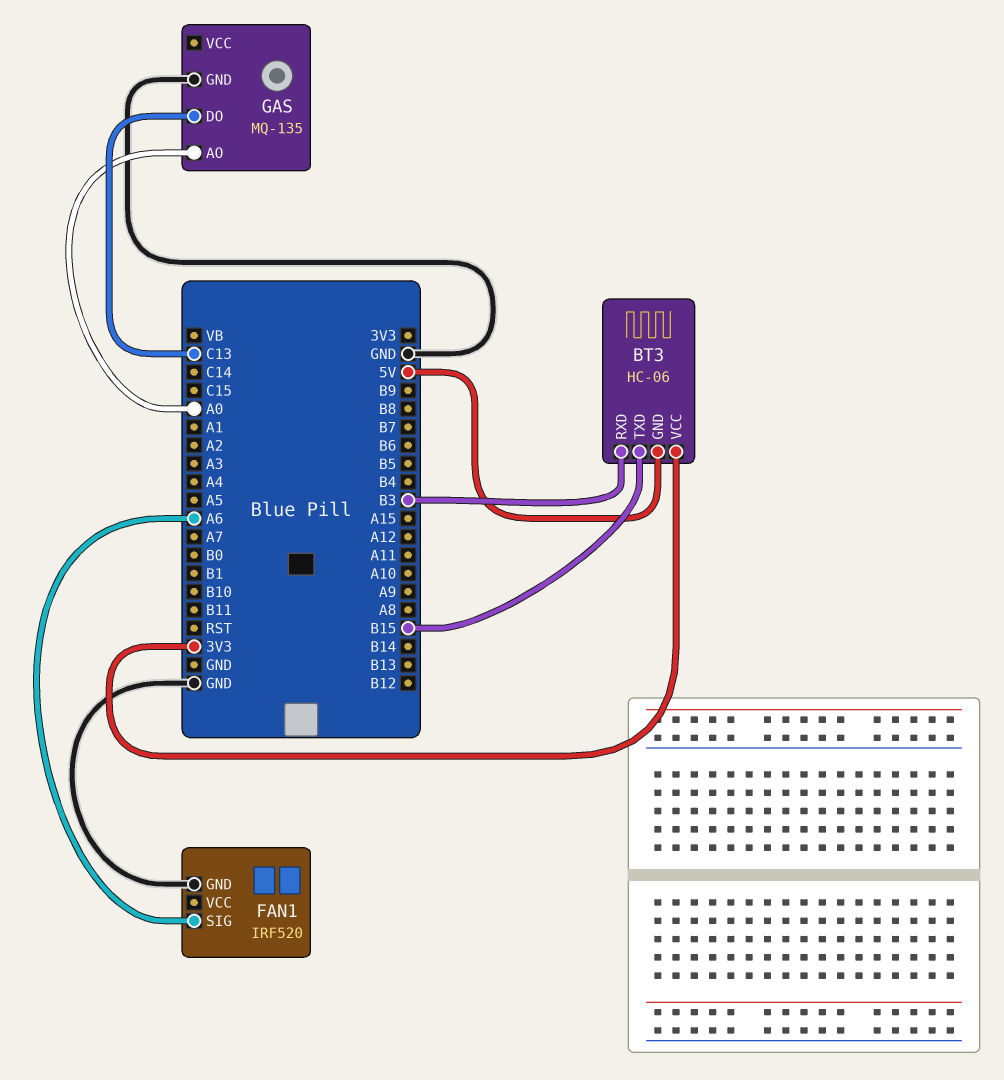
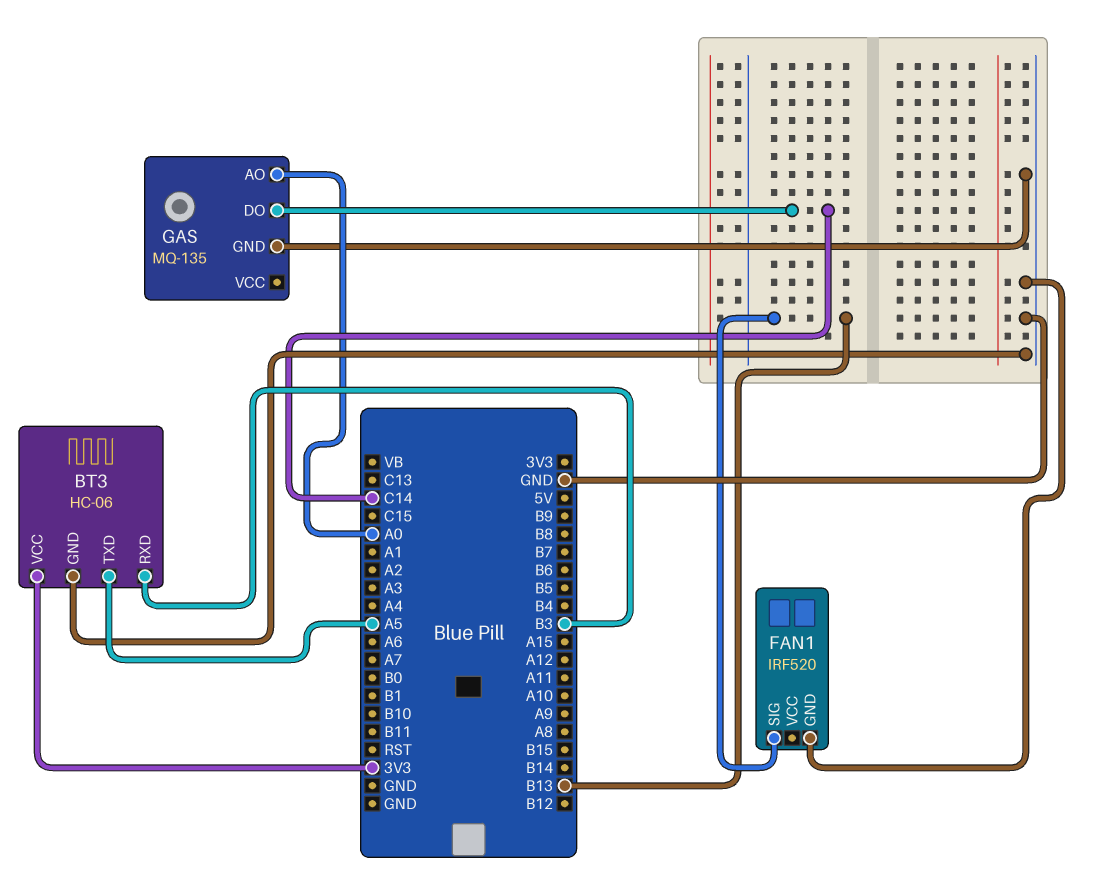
BT3 pin GND: 5V -> GND
BT3 pin TXD: B15 -> A5
FAN1 pin SIG: A6 -> B13
GAS pin DO: C13 -> C14

